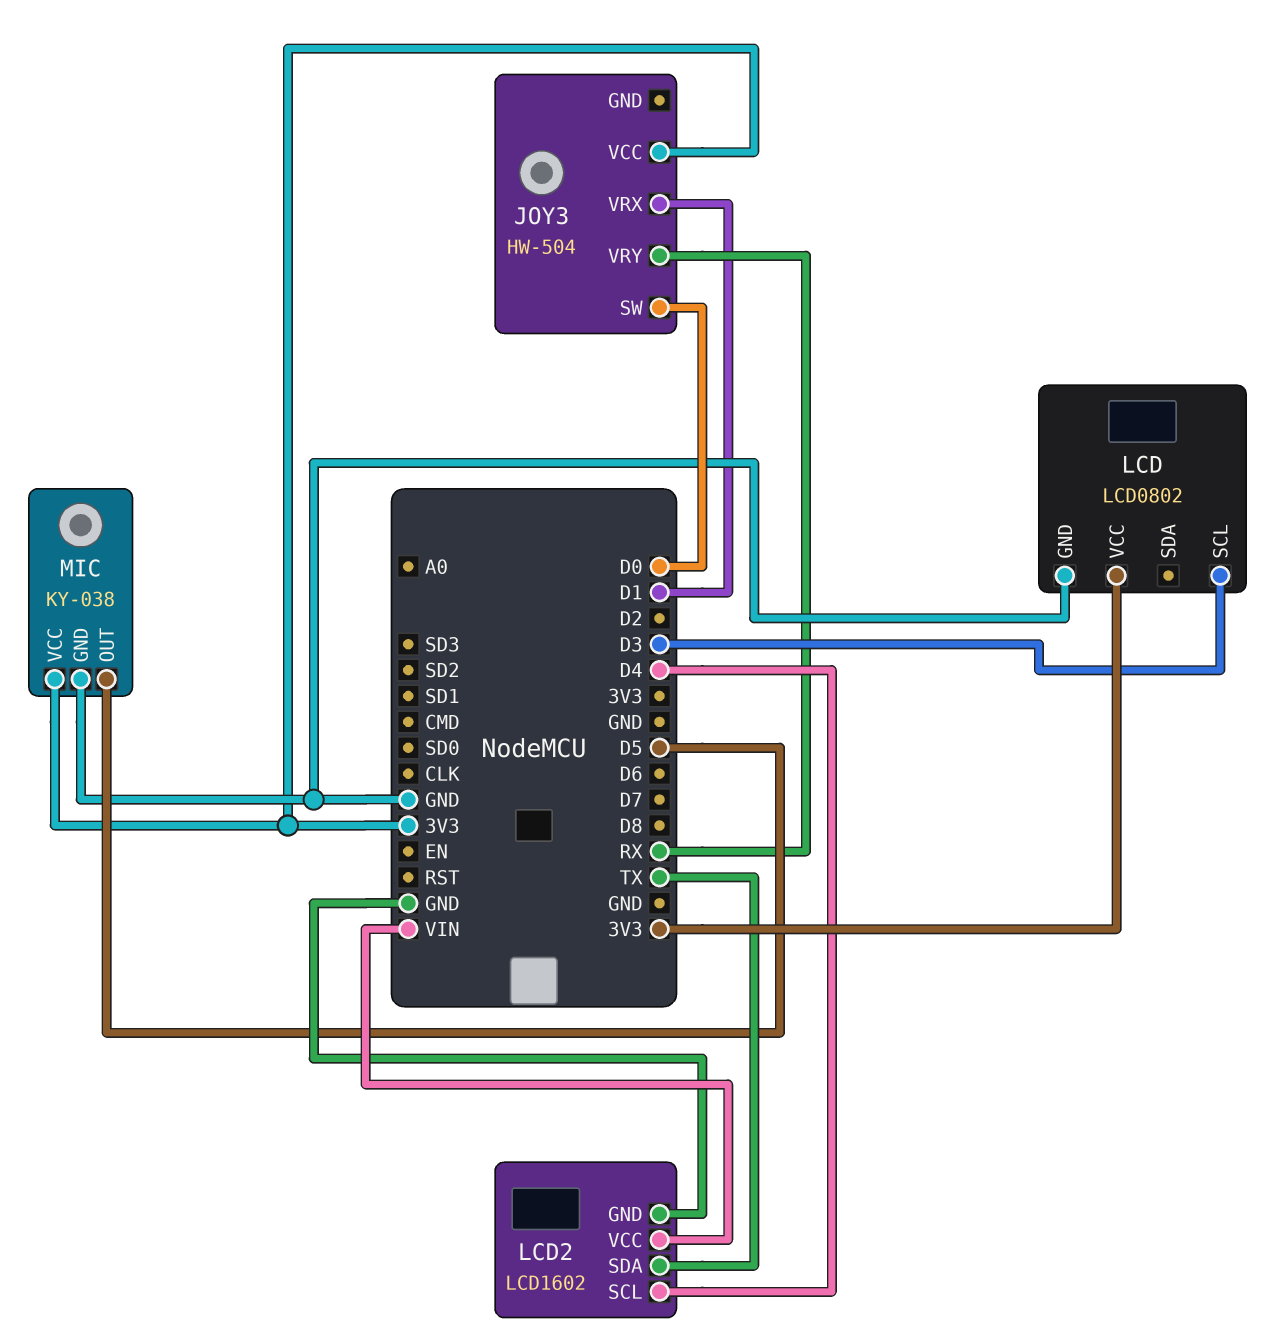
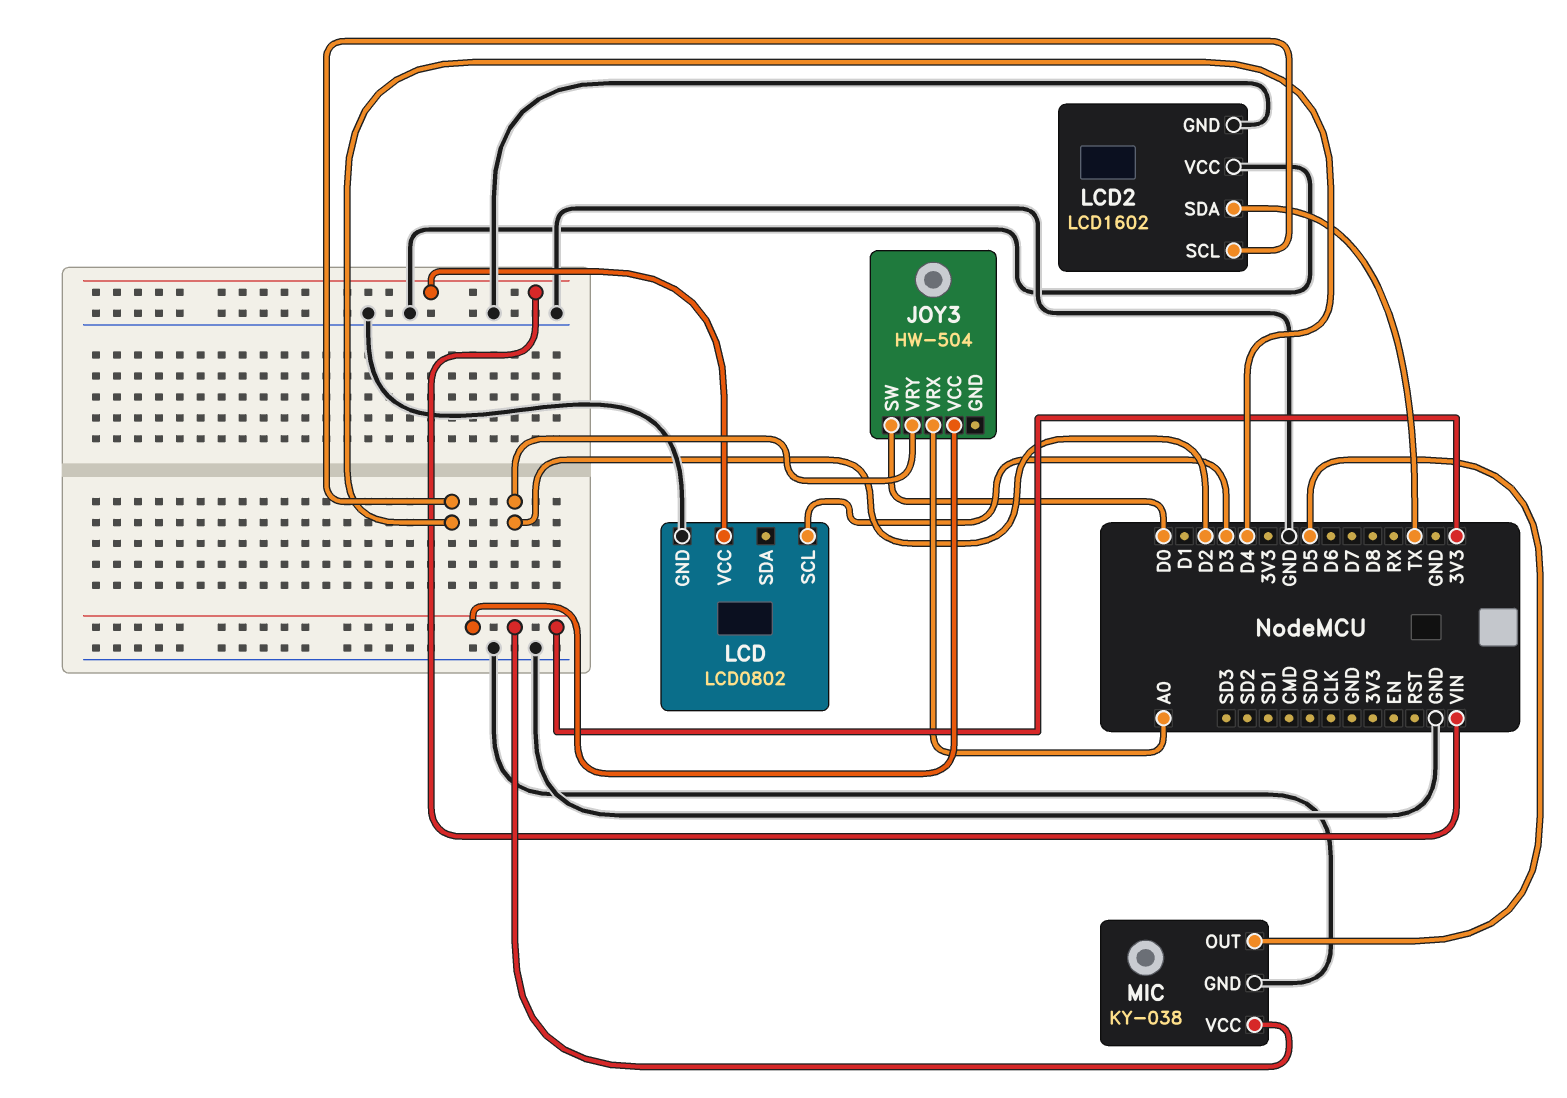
JOY3 pin VRX: D1 -> A0
JOY3 pin VRY: RX -> D2
LCD pin VCC: 3V3 -> VIN
LCD2 pin VCC: VIN -> GND

